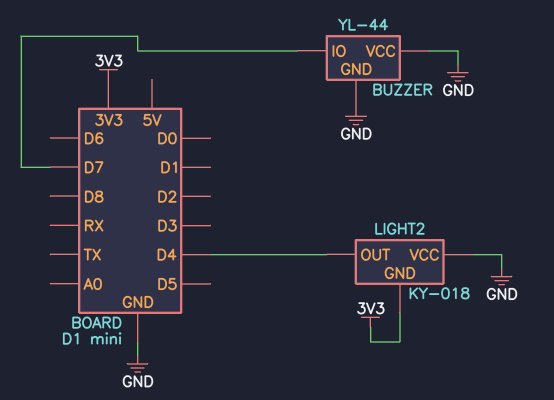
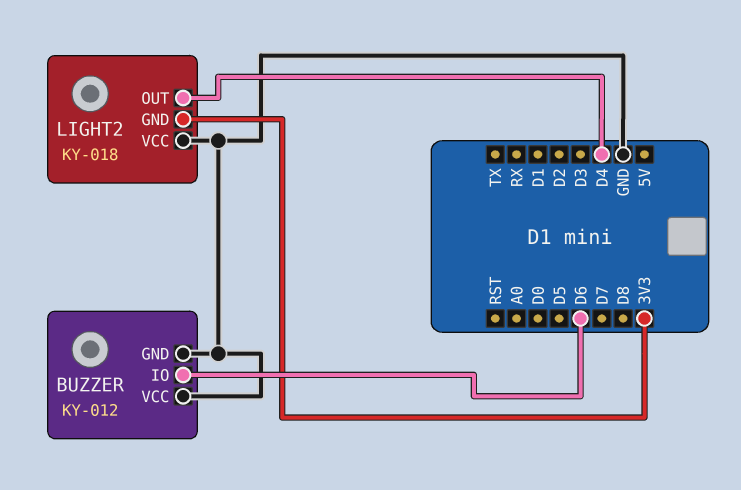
BUZZER: YL-44 -> KY-012
BUZZER pin IO: D7 -> D6

